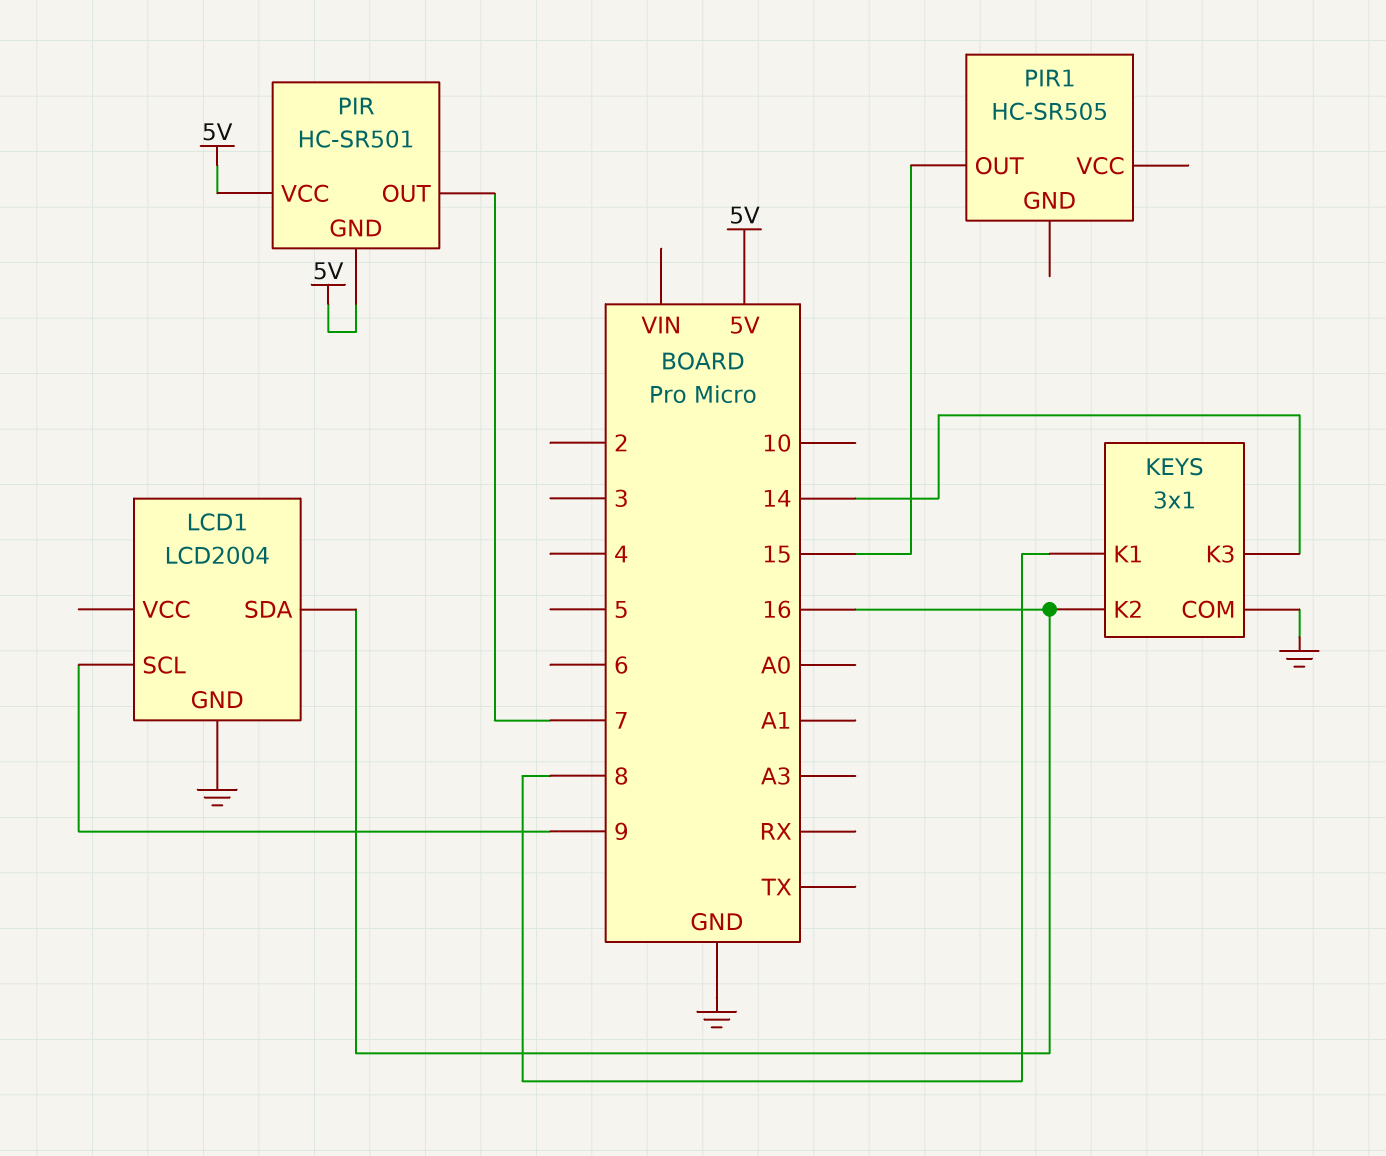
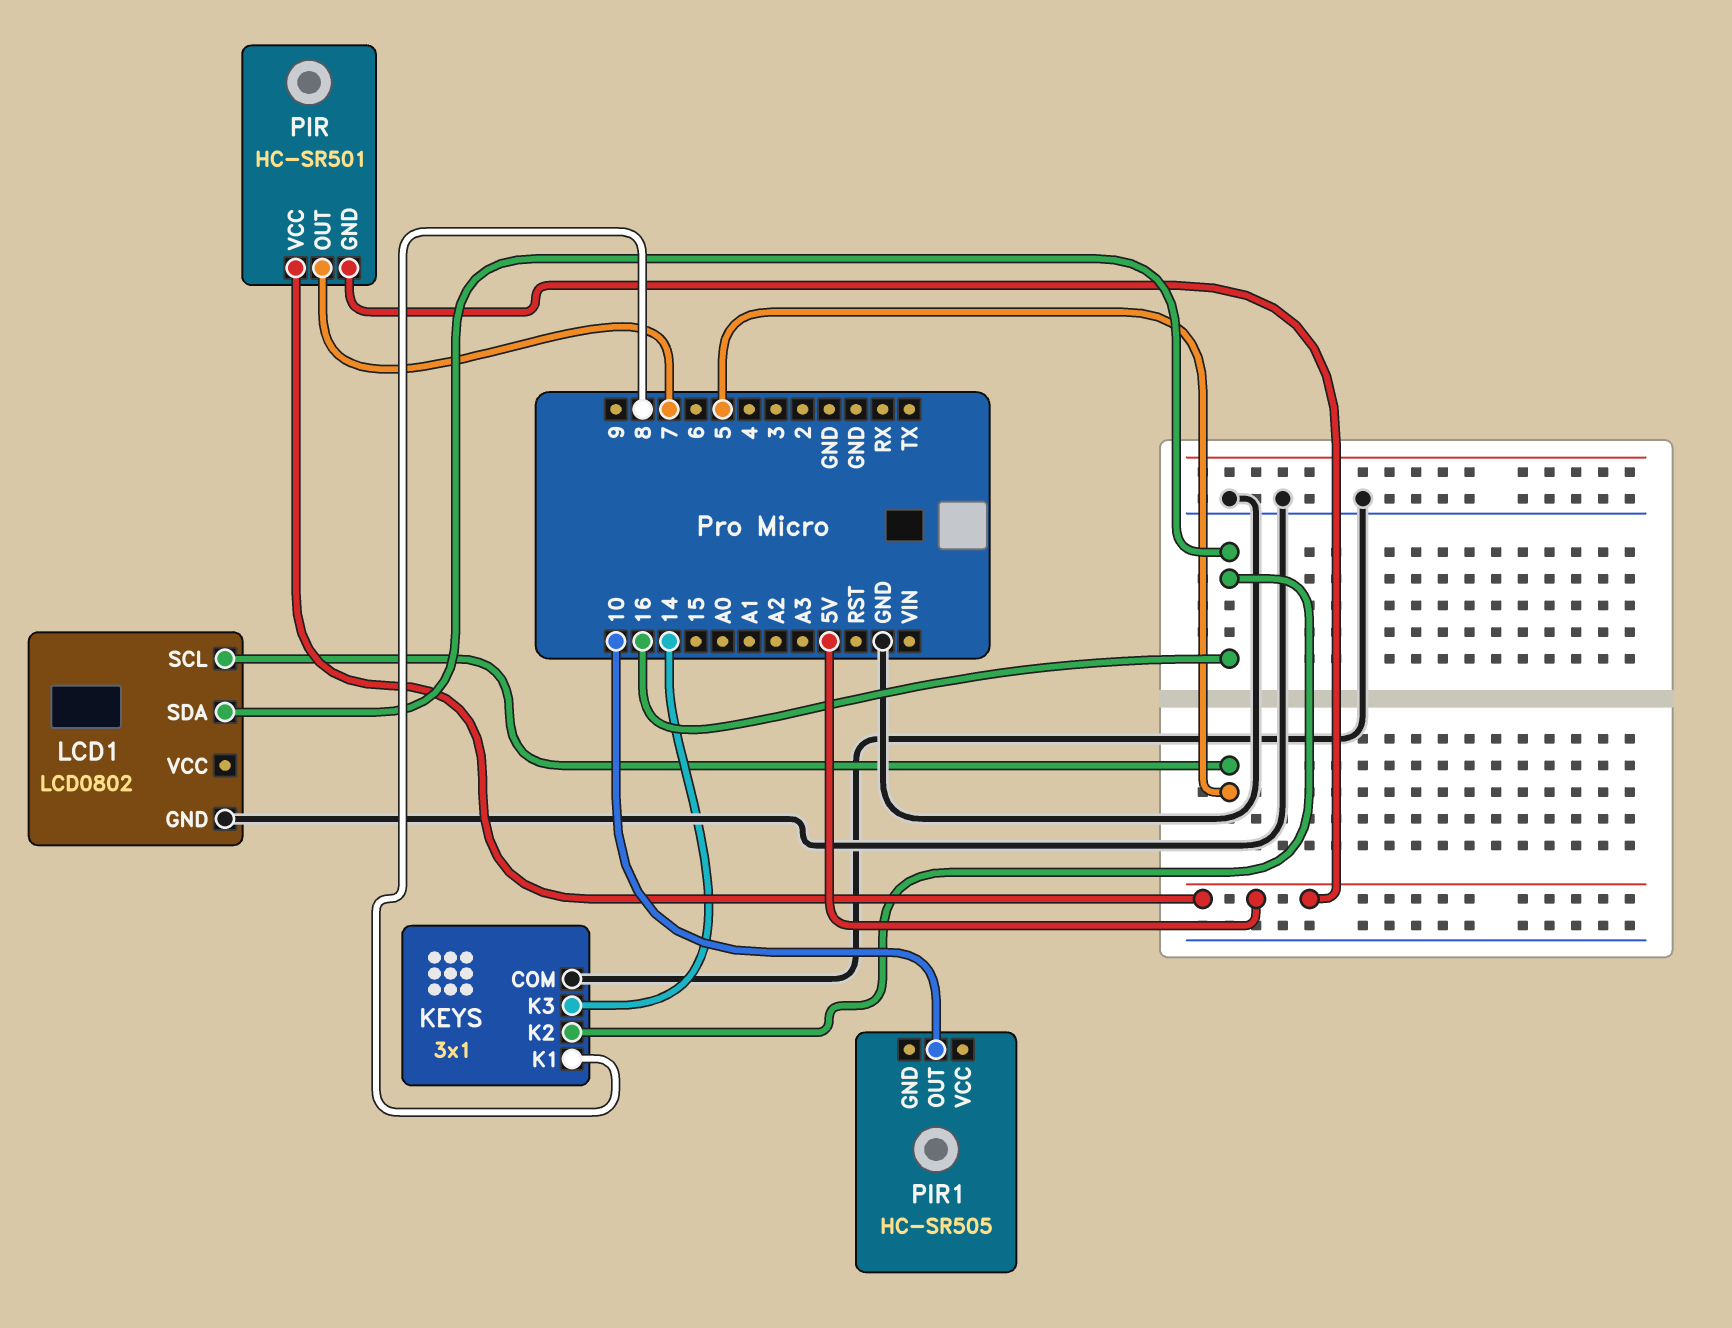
LCD1: LCD2004 -> LCD0802
LCD1 pin SCL: 9 -> 5
PIR1 pin OUT: 15 -> 10

